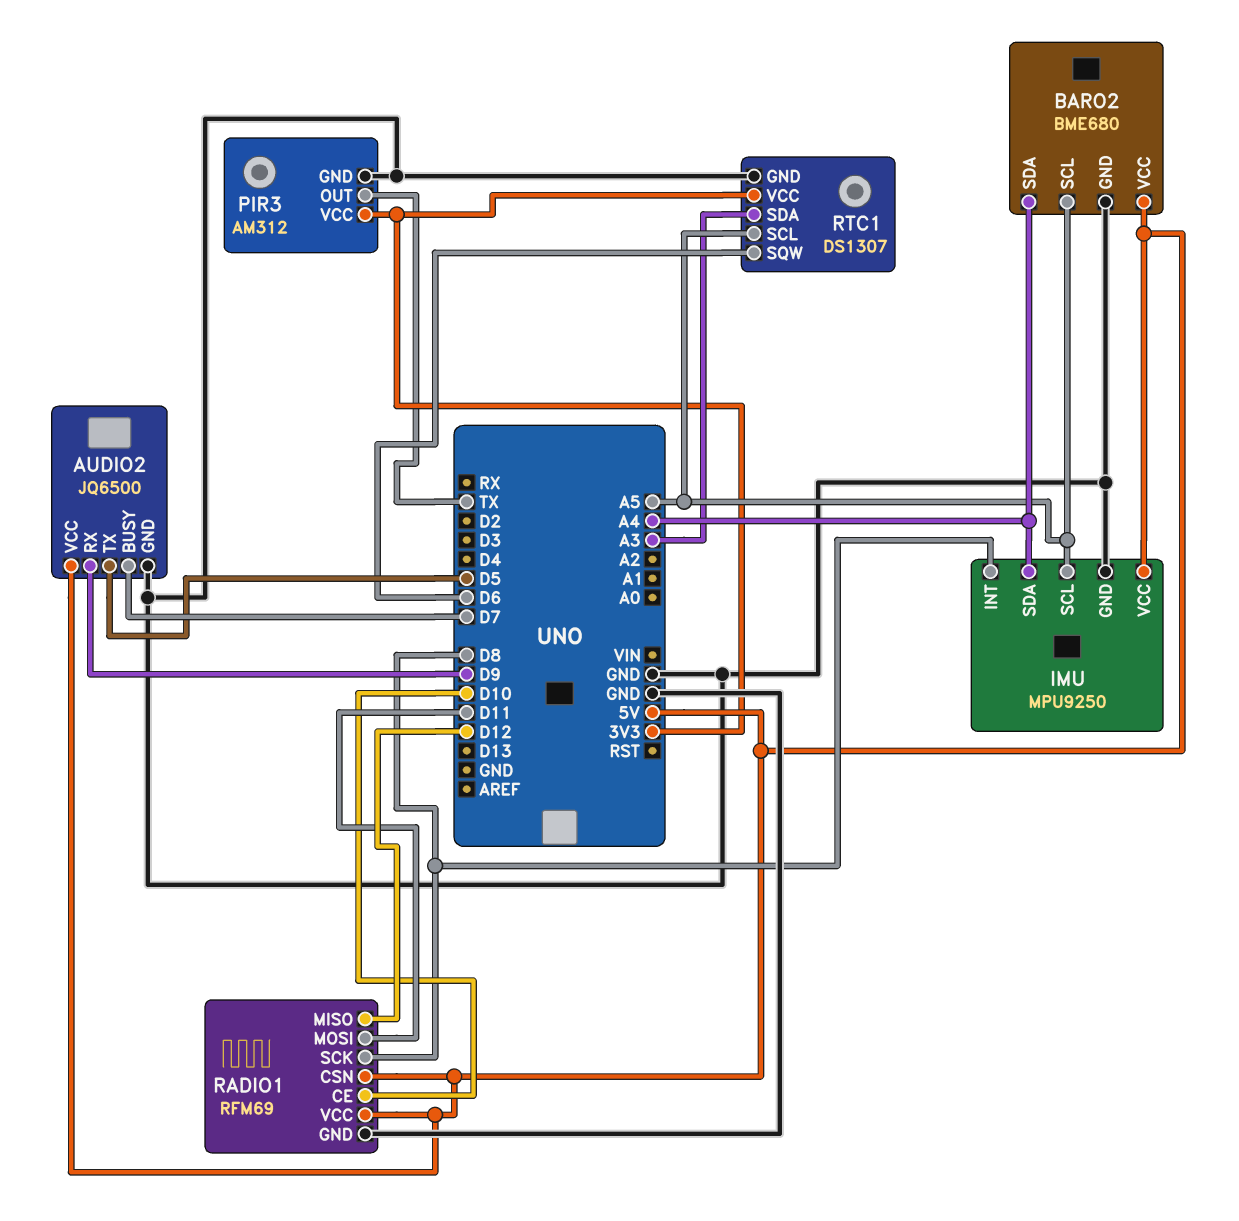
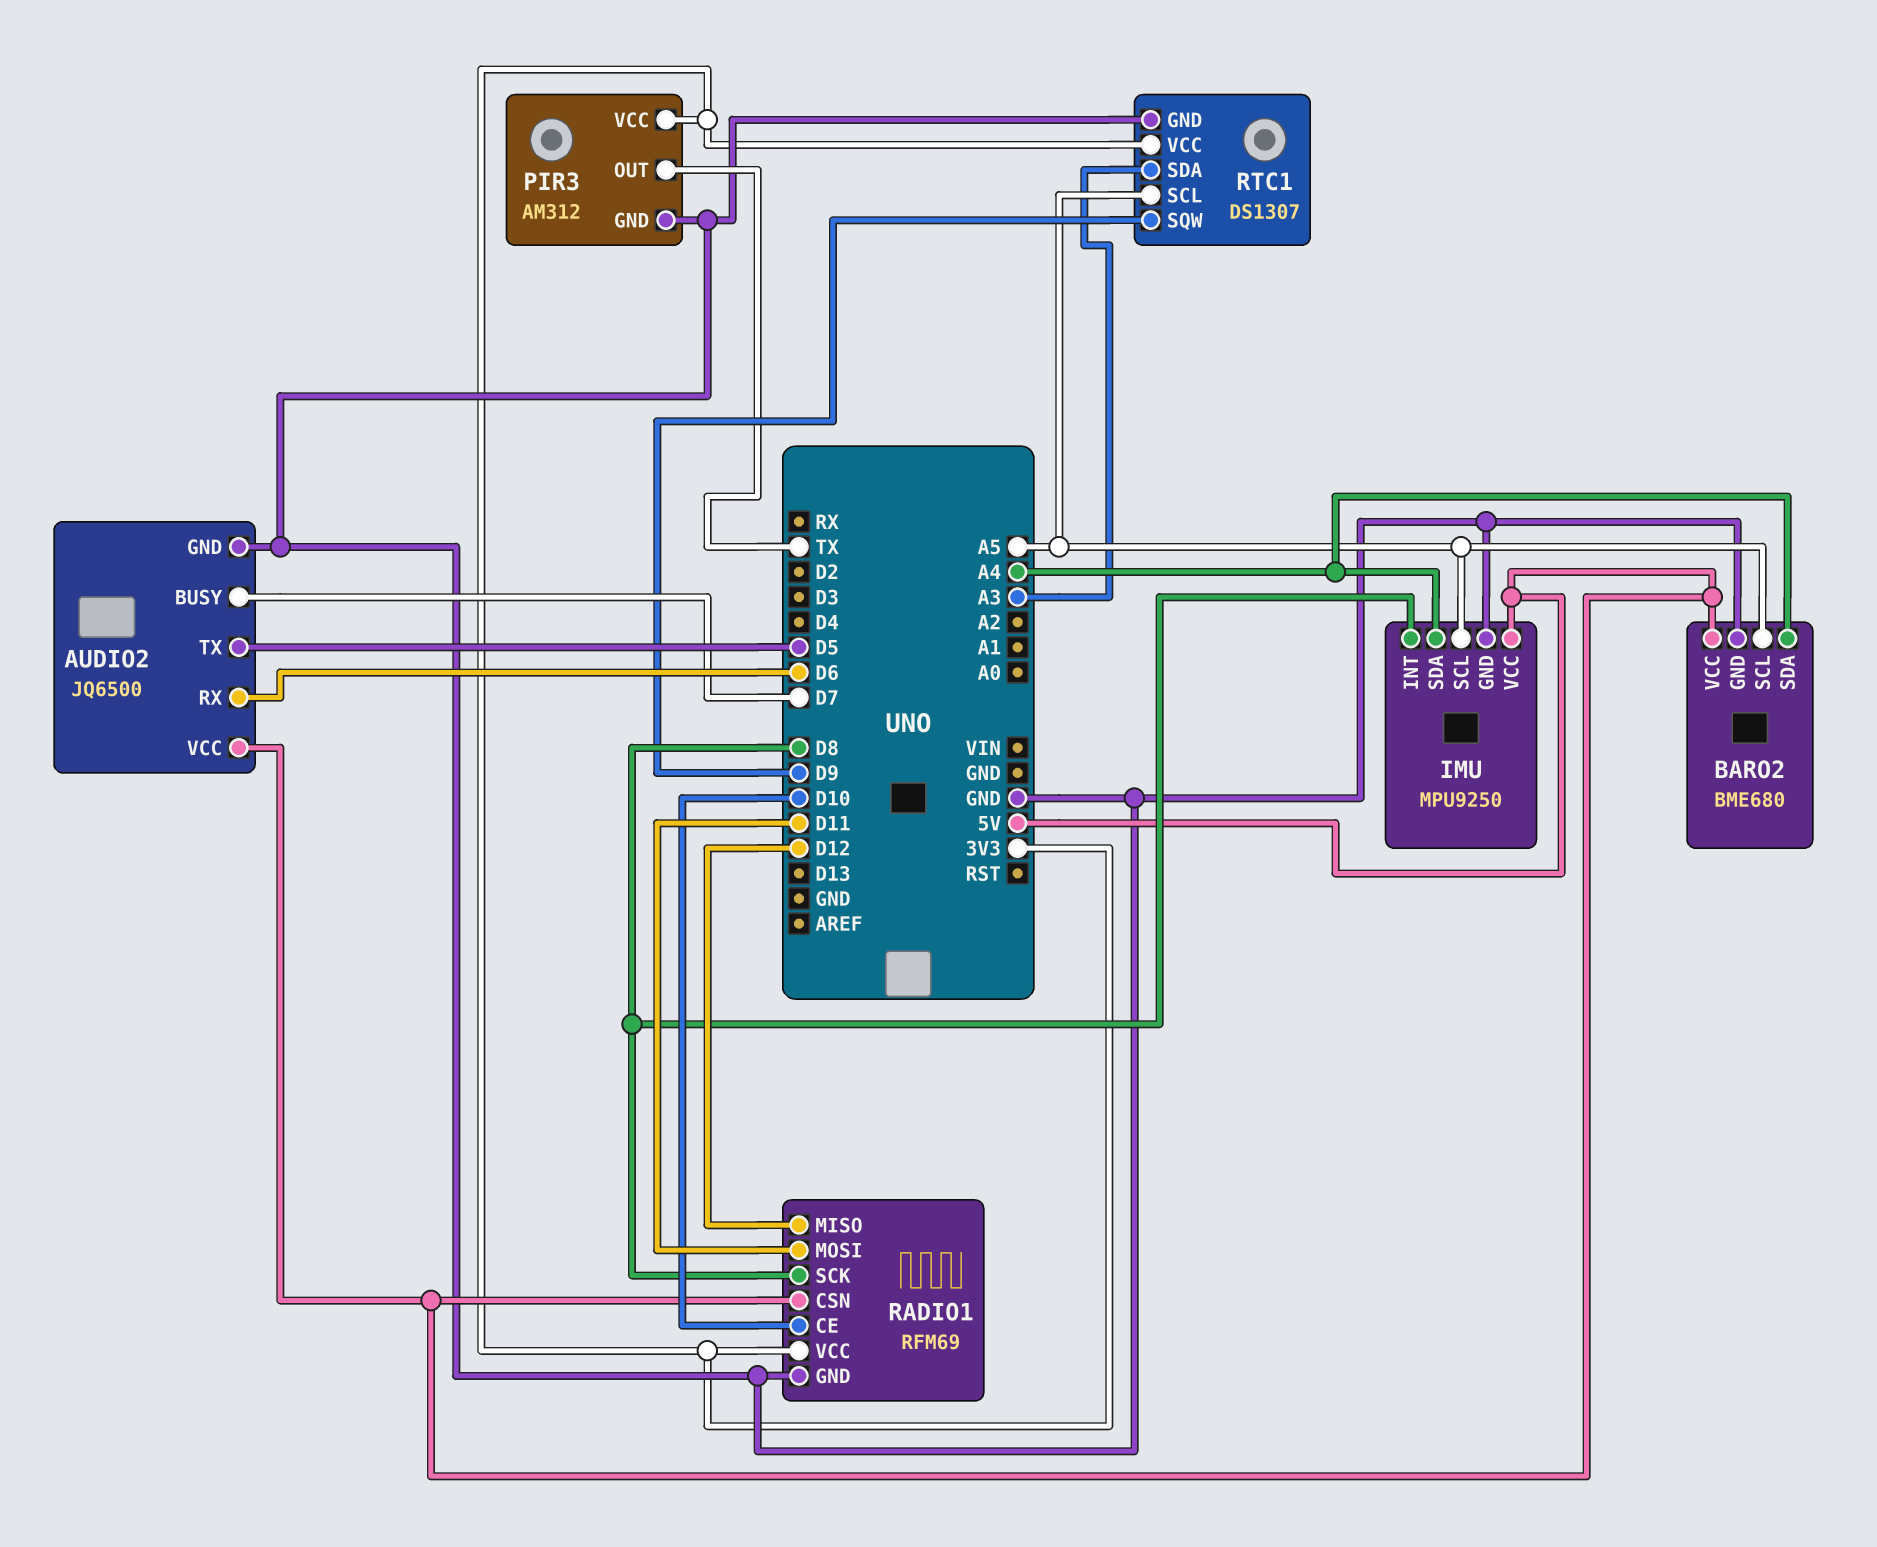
AUDIO2 pin RX: D9 -> D6
RADIO1 pin VCC: 5V -> 3V3
RTC1 pin SQW: D6 -> D9

